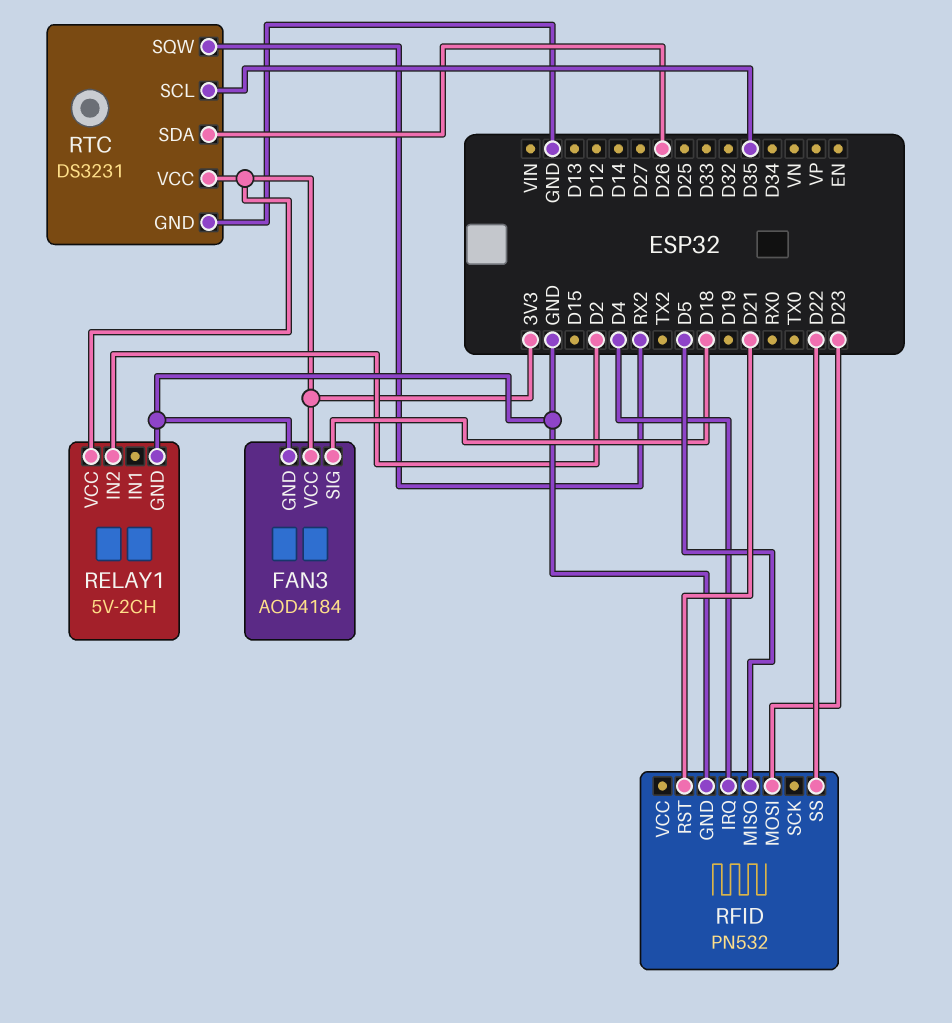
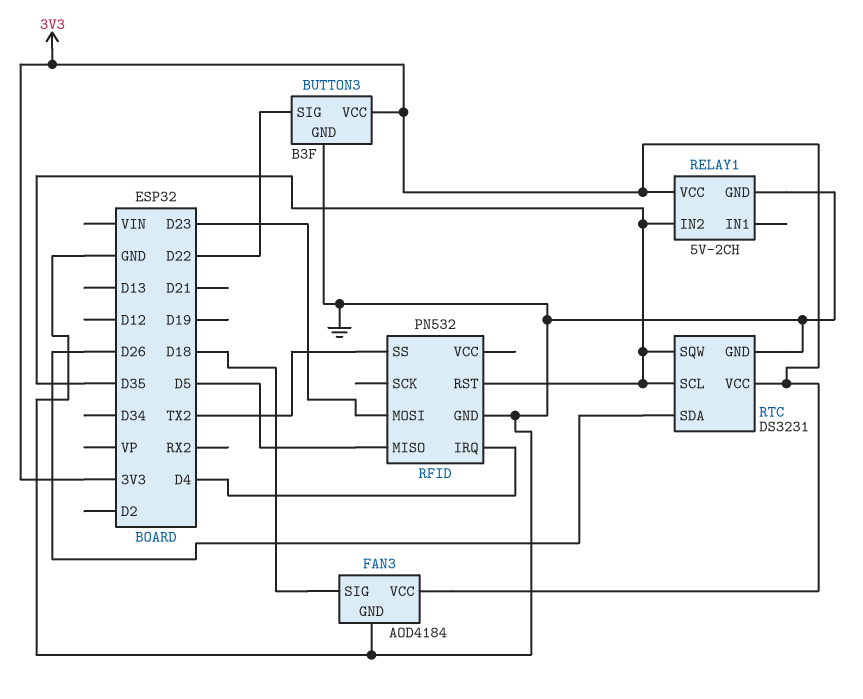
BUTTON3: none -> B3F
BUTTON3 pin GND: none -> GND
BUTTON3 pin SIG: none -> D22
BUTTON3 pin VCC: none -> 3V3
RELAY1 pin IN2: D2 -> D35
RFID pin RST: D21 -> D35
RFID pin SS: D22 -> TX2
RTC pin SQW: RX2 -> D35

